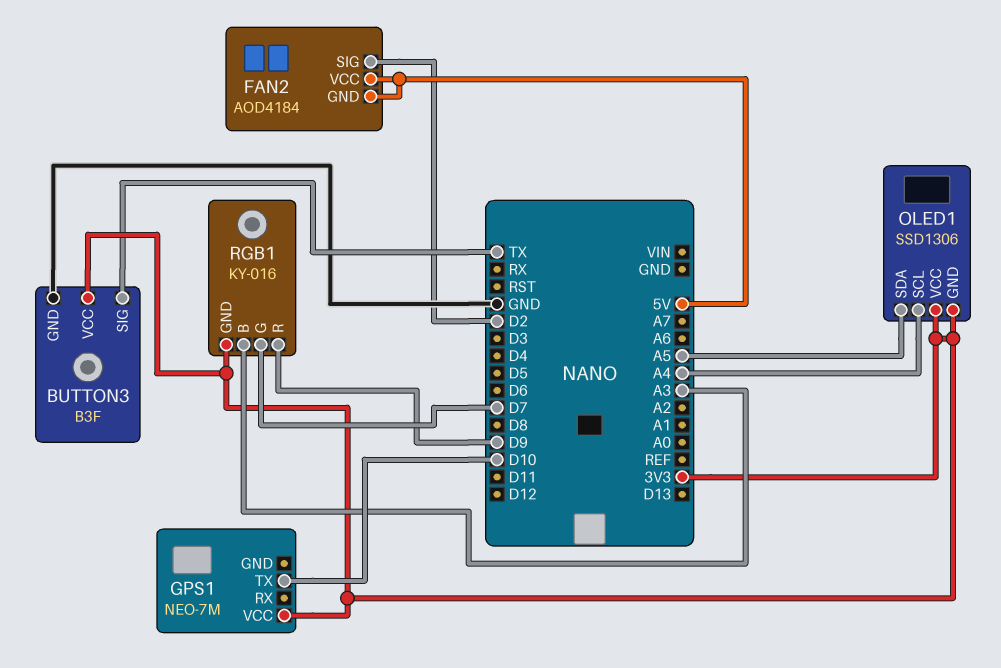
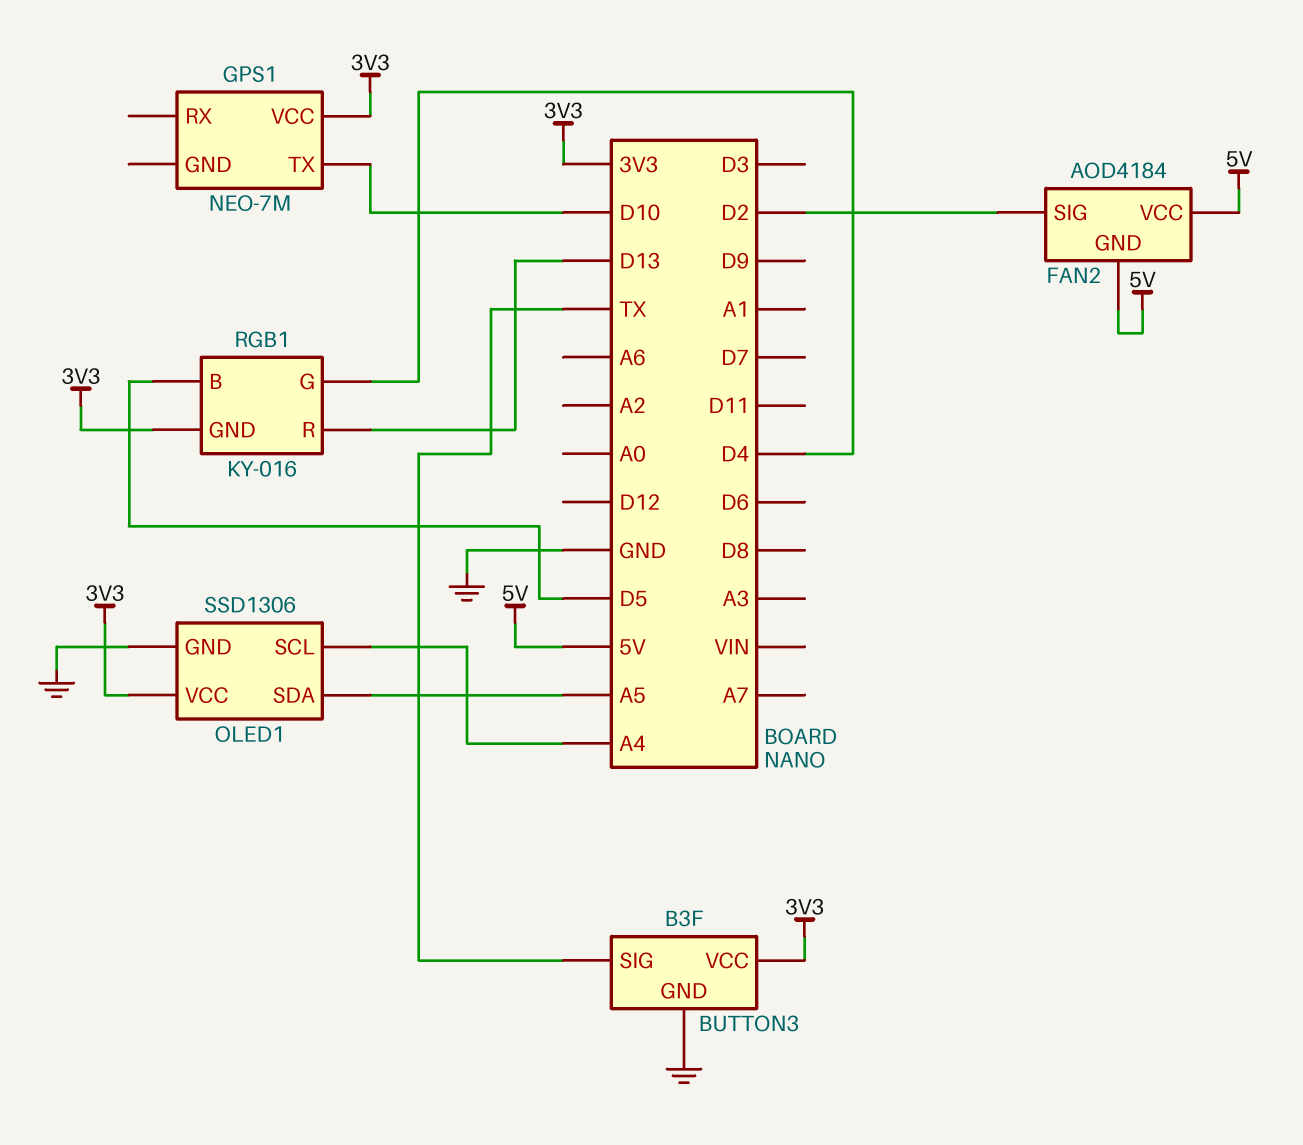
OLED1 pin GND: 3V3 -> GND
RGB1 pin B: A3 -> D5
RGB1 pin G: D7 -> D4
RGB1 pin R: D9 -> D13

